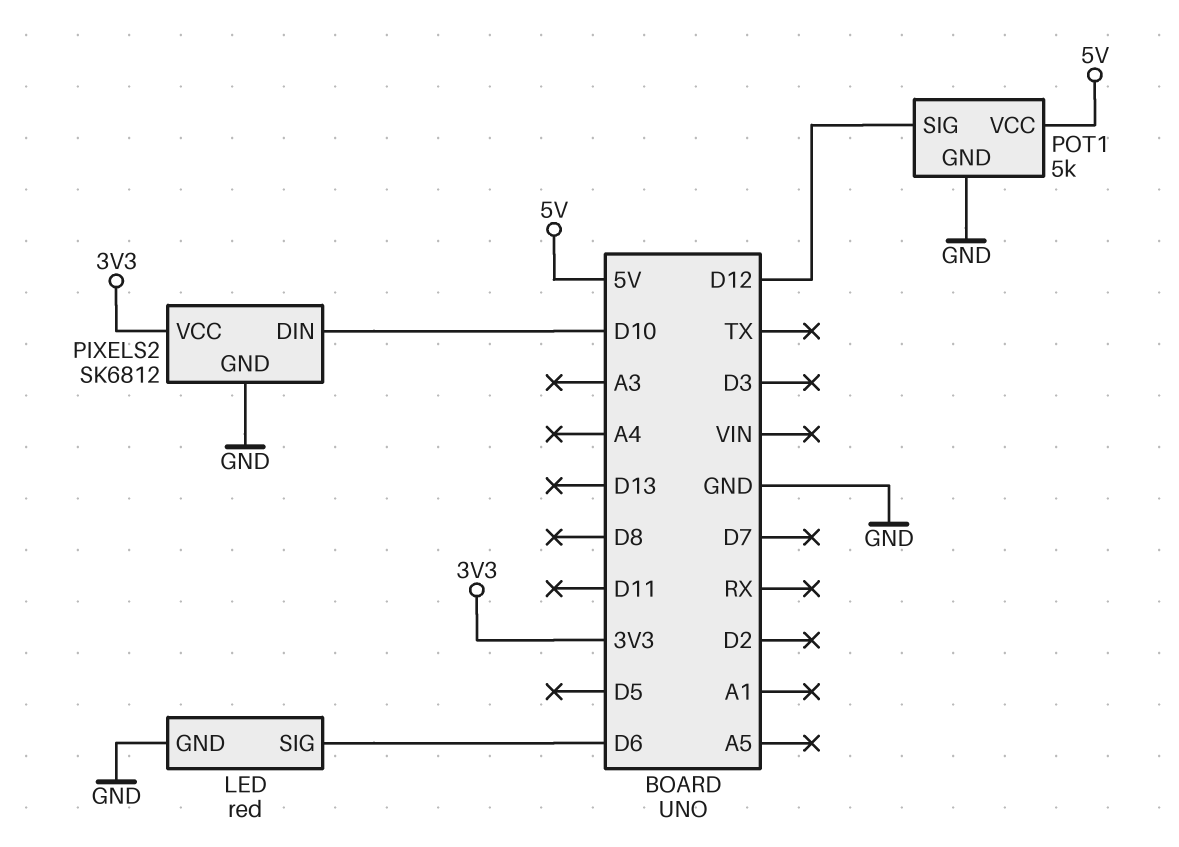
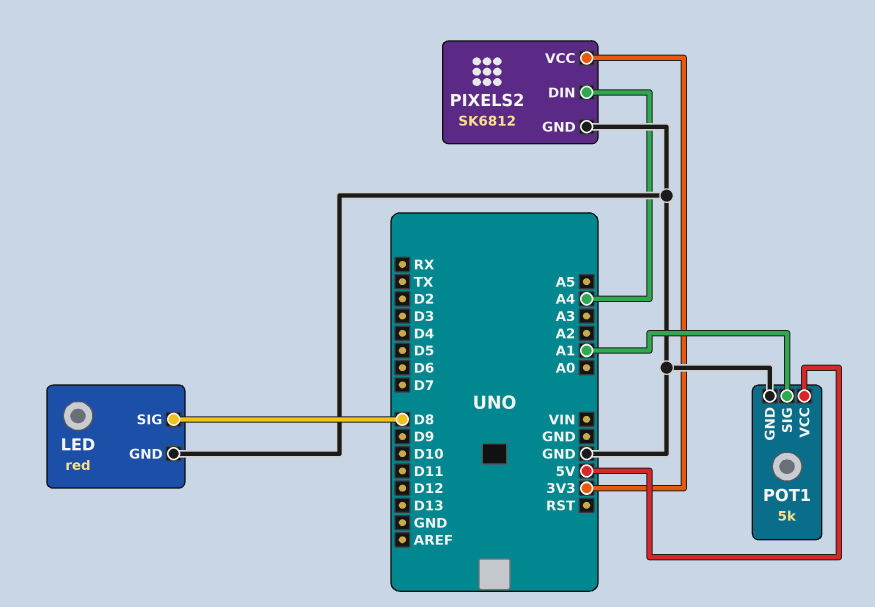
LED pin SIG: D6 -> D8
PIXELS2 pin DIN: D10 -> A4
POT1 pin SIG: D12 -> A1

